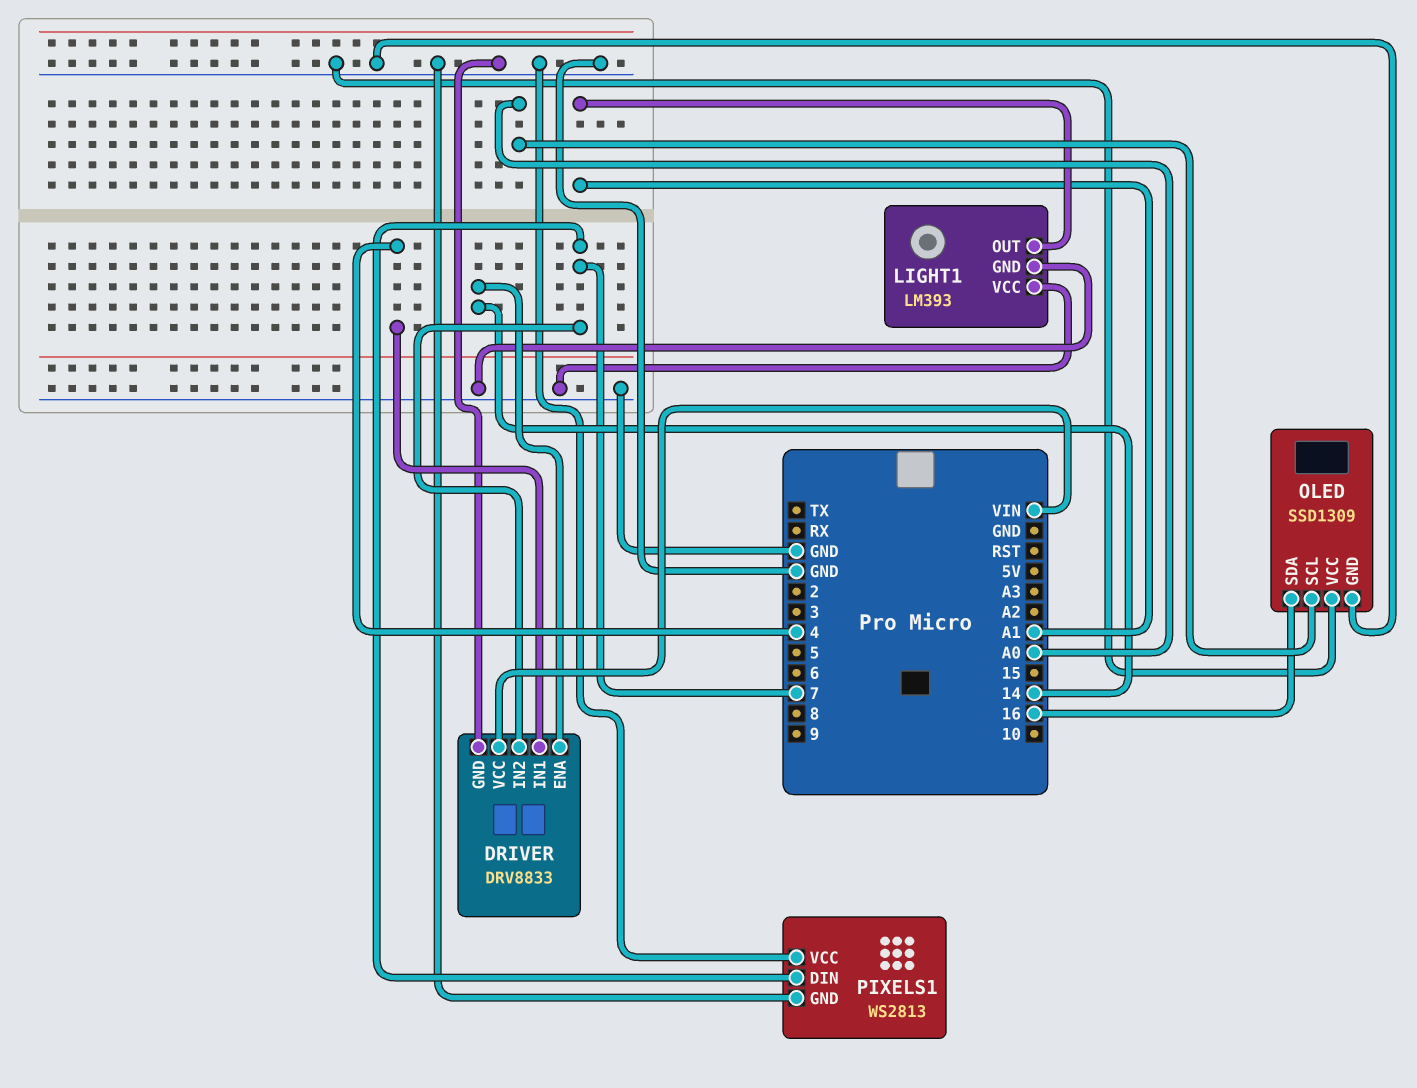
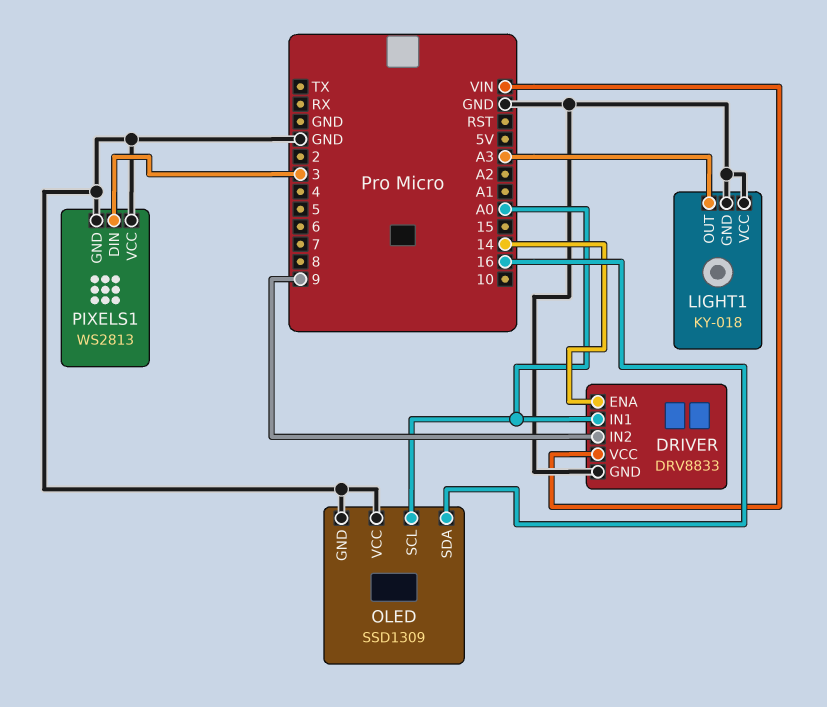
DRIVER pin IN1: 4 -> A0
DRIVER pin IN2: 7 -> 9
LIGHT1: LM393 -> KY-018
LIGHT1 pin OUT: A1 -> A3
PIXELS1 pin DIN: 7 -> 3

